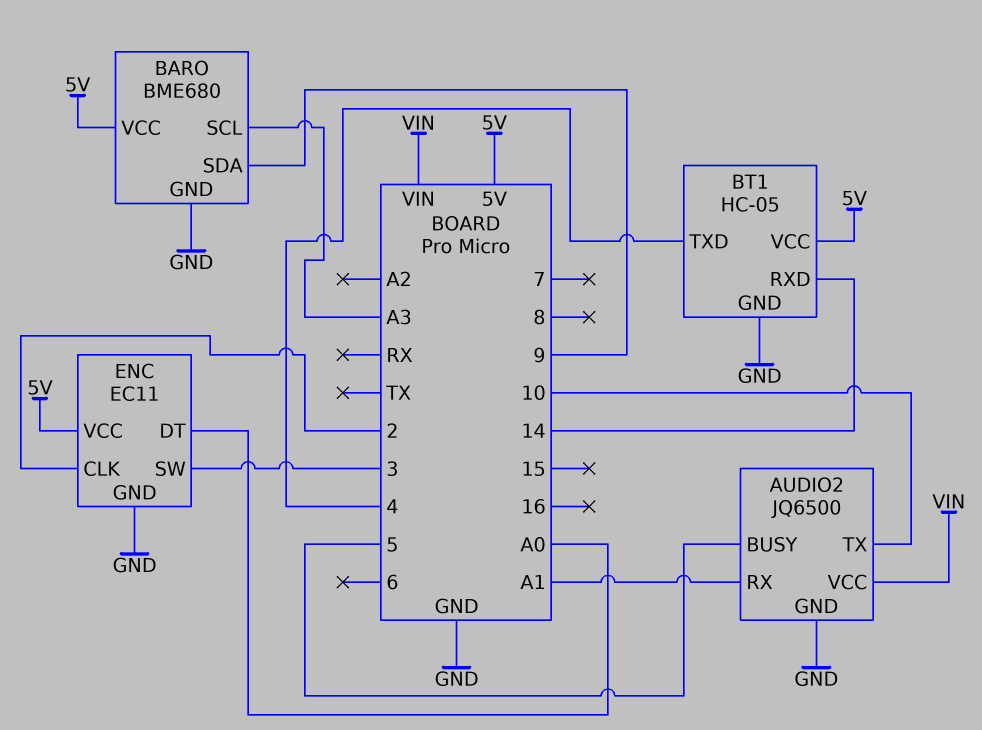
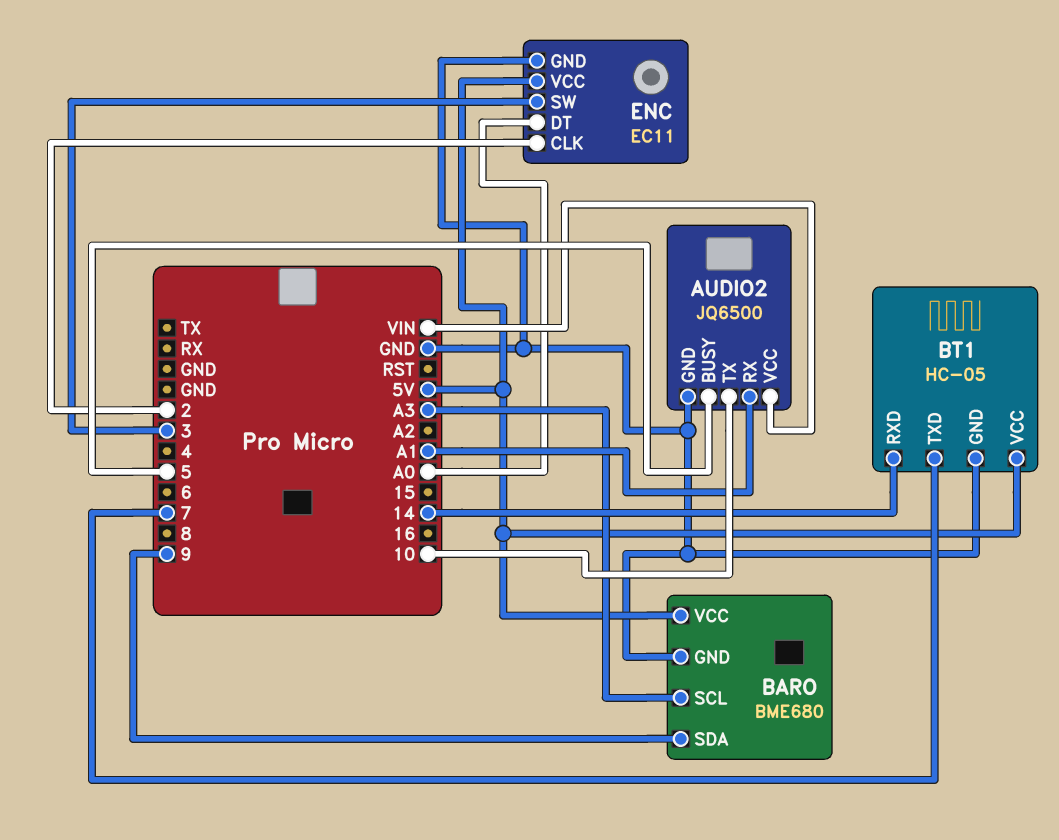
BT1 pin TXD: 4 -> 7

